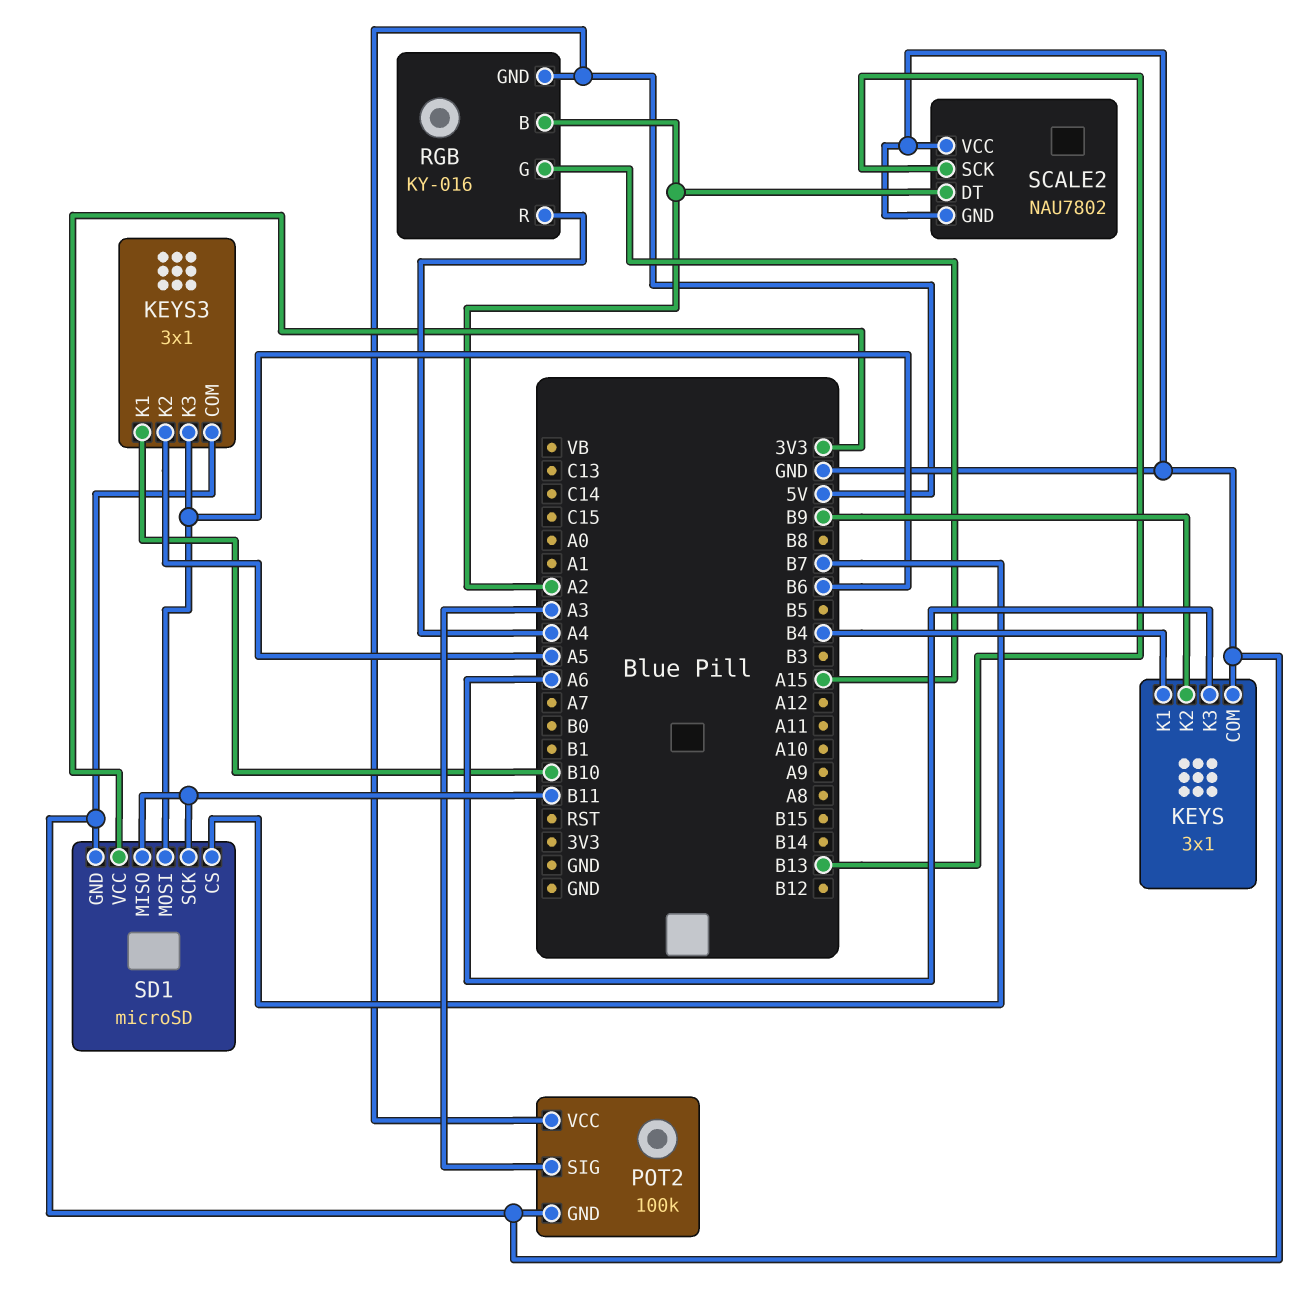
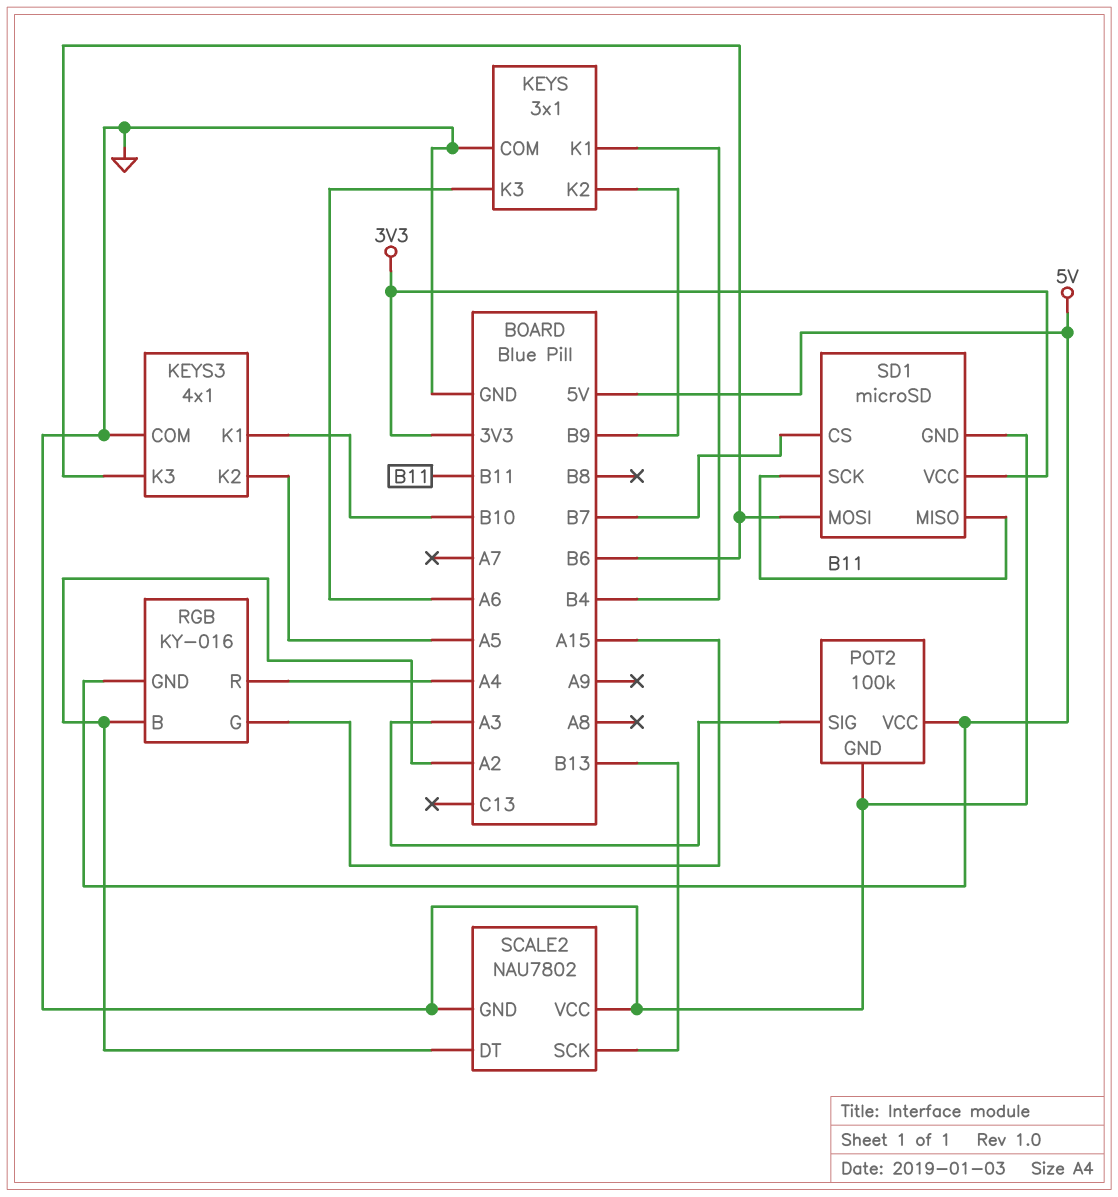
KEYS3: 3x1 -> 4x1

